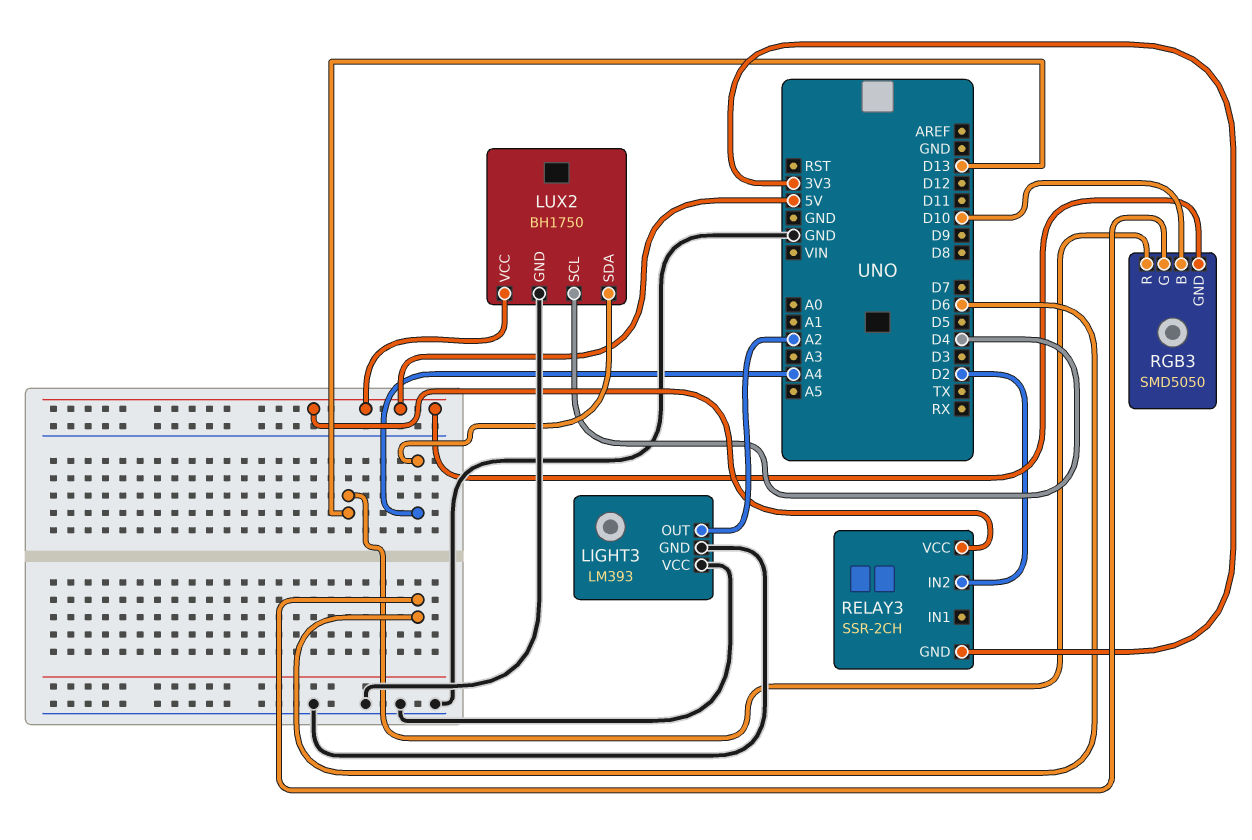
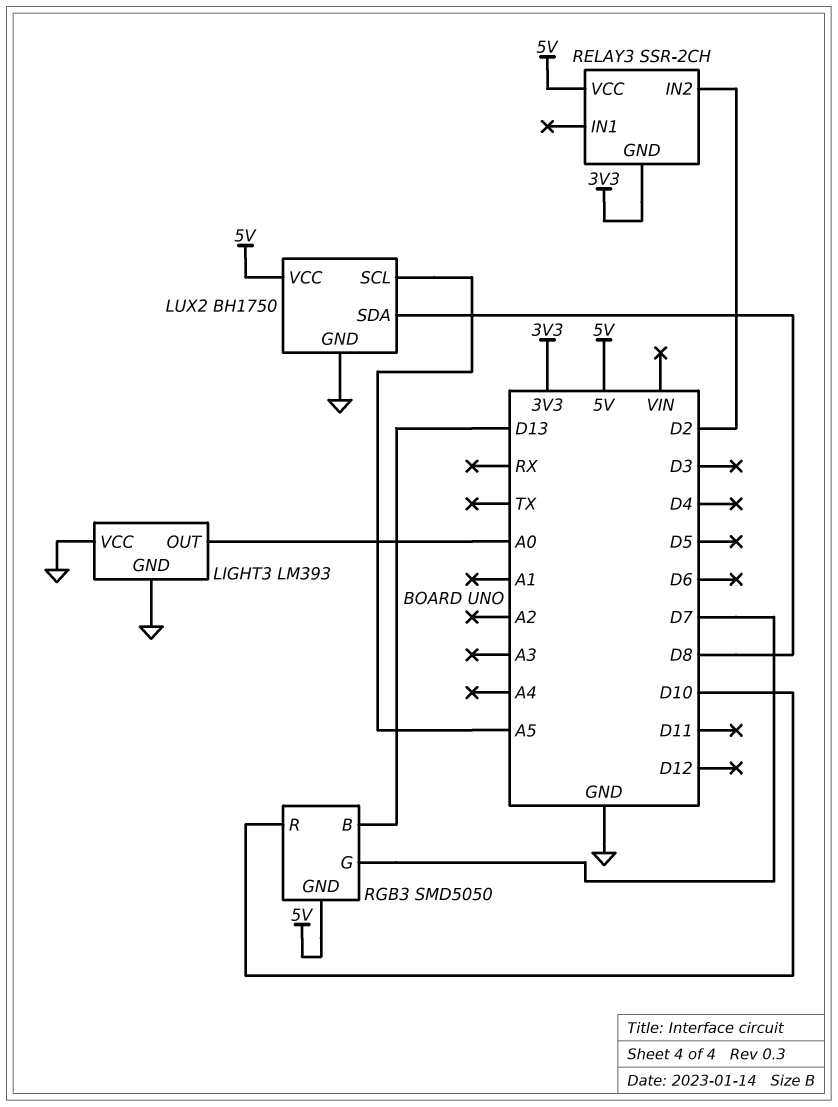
LIGHT3 pin OUT: A2 -> A0
LUX2 pin SCL: D4 -> A5
LUX2 pin SDA: A4 -> D8
RGB3 pin B: D10 -> D13
RGB3 pin G: D6 -> D7
RGB3 pin R: D13 -> D10

